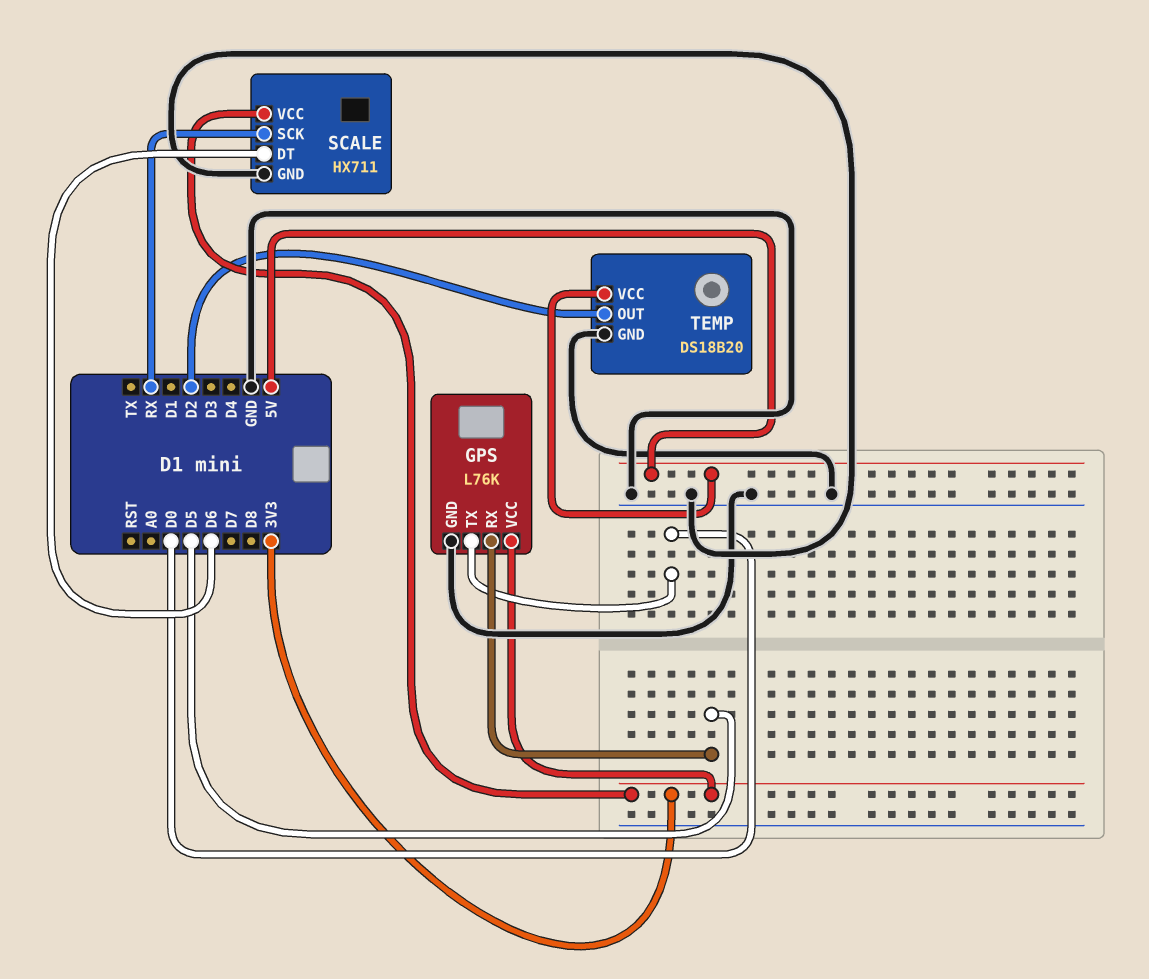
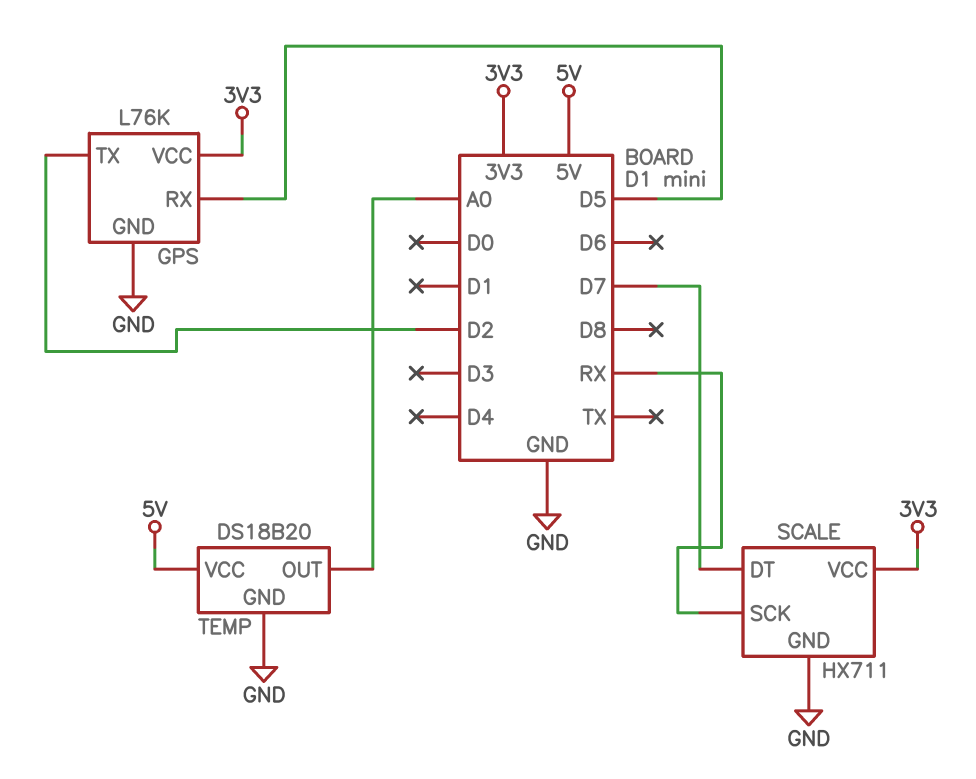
GPS pin TX: D0 -> D2
SCALE pin DT: D6 -> D7
TEMP pin OUT: D2 -> A0

